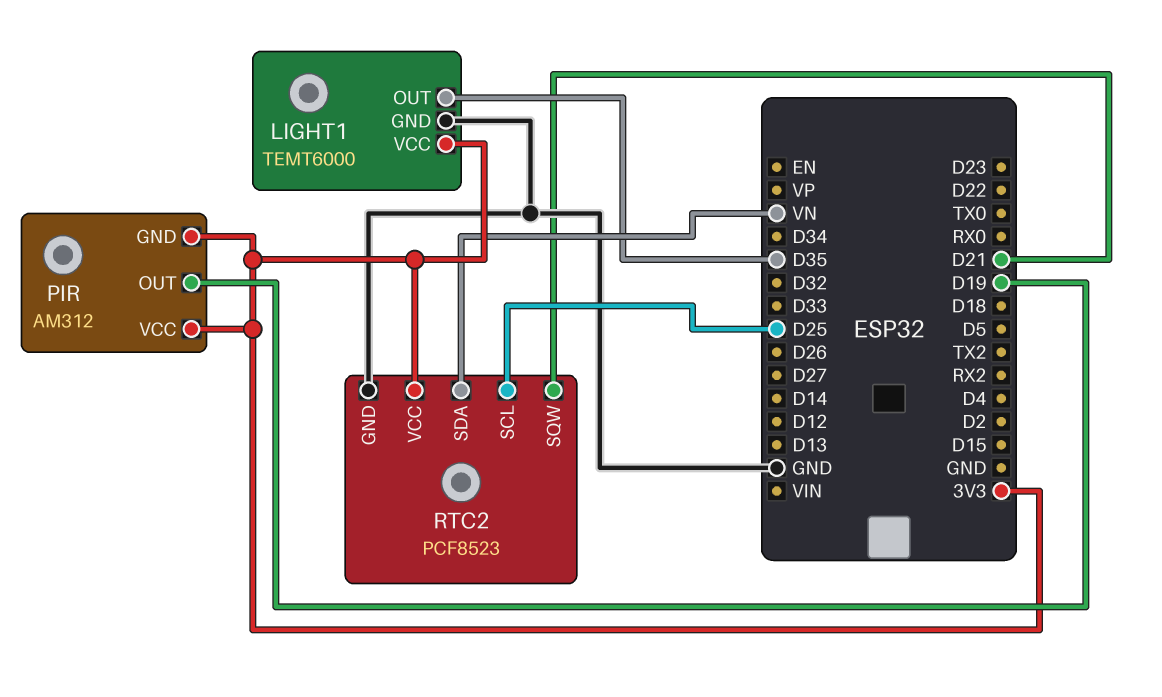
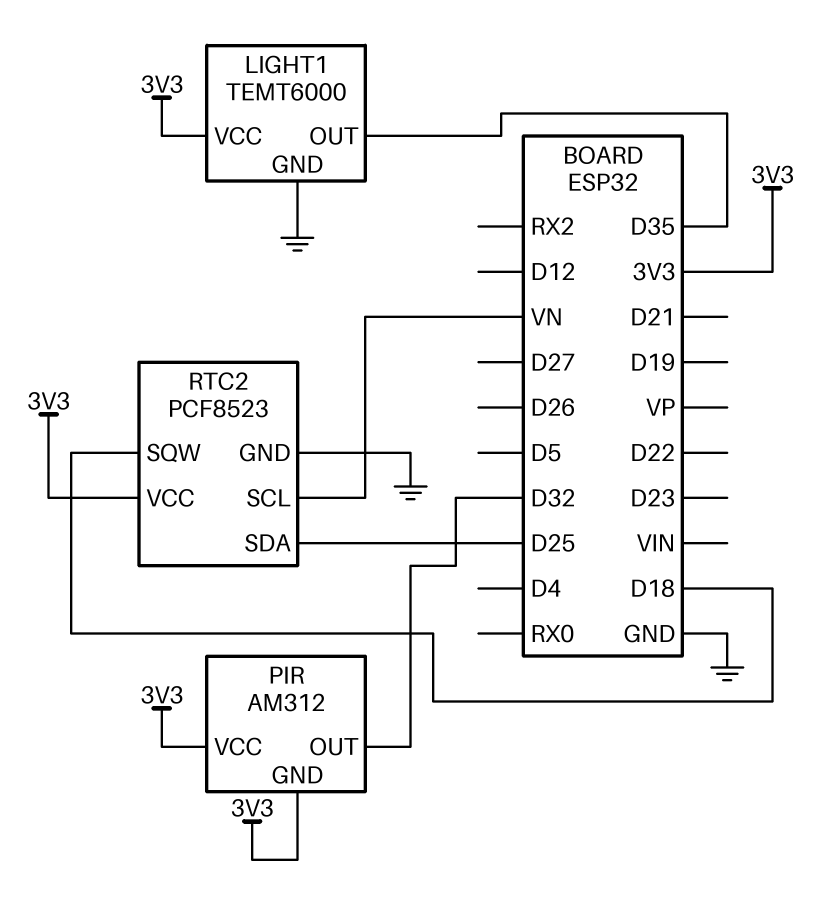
PIR pin OUT: D19 -> D32
RTC2 pin SCL: D25 -> VN
RTC2 pin SDA: VN -> D25
RTC2 pin SQW: D21 -> D18

